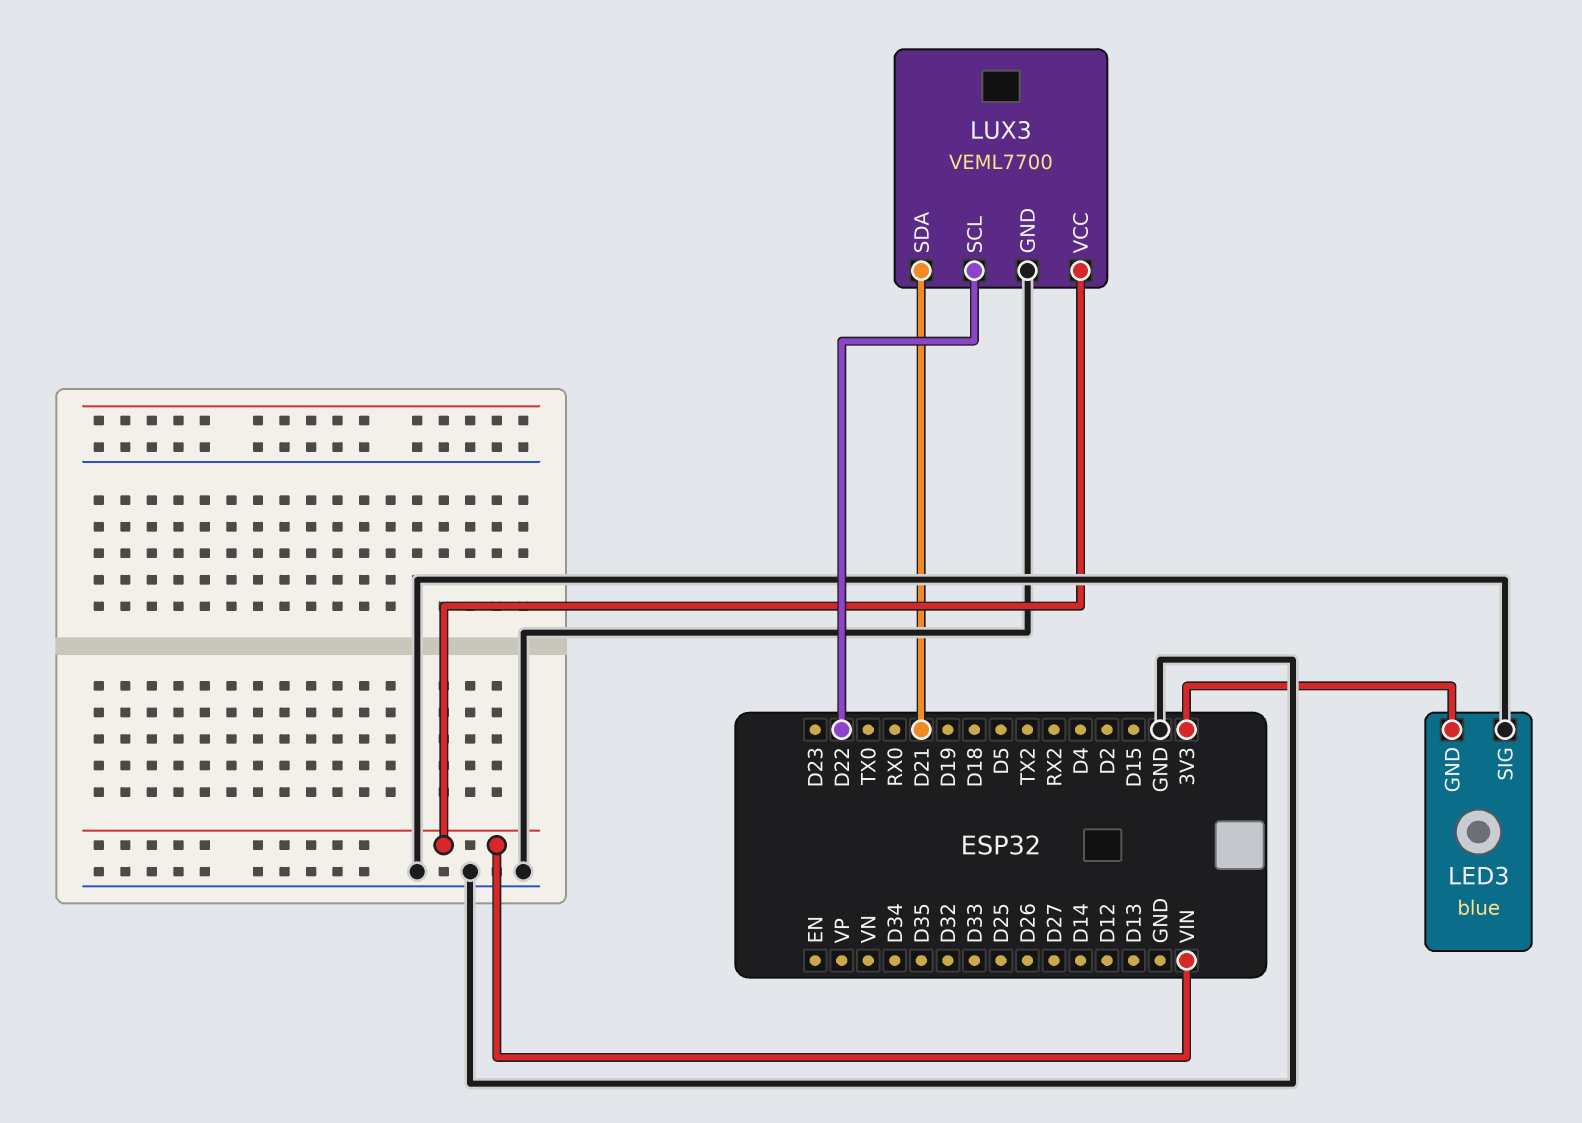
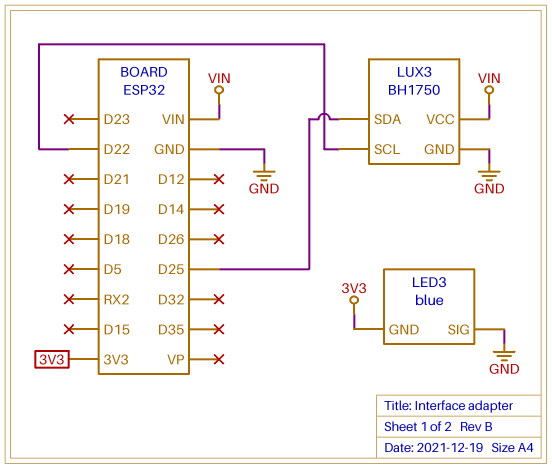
LUX3: VEML7700 -> BH1750
LUX3 pin SDA: D21 -> D25

